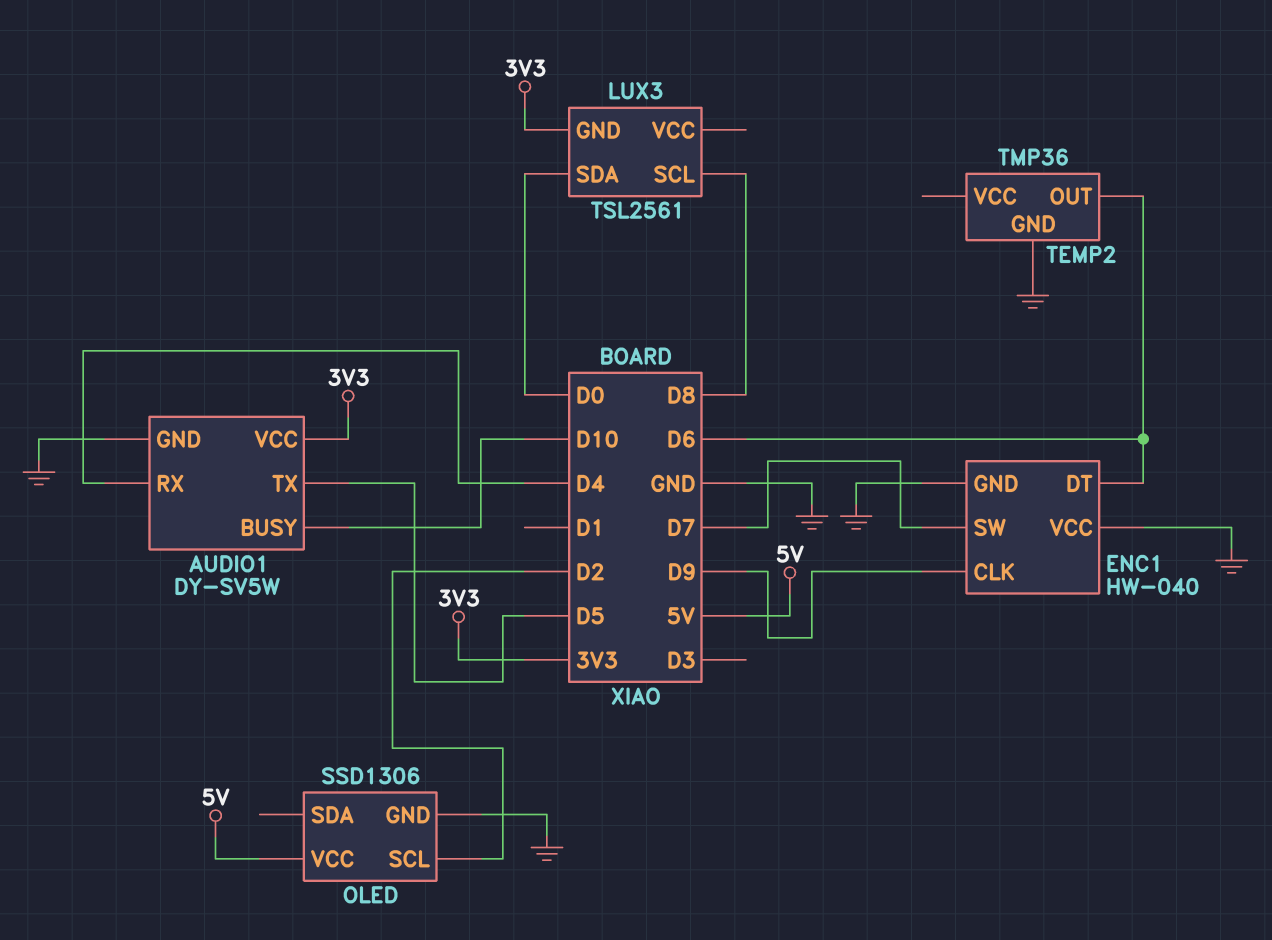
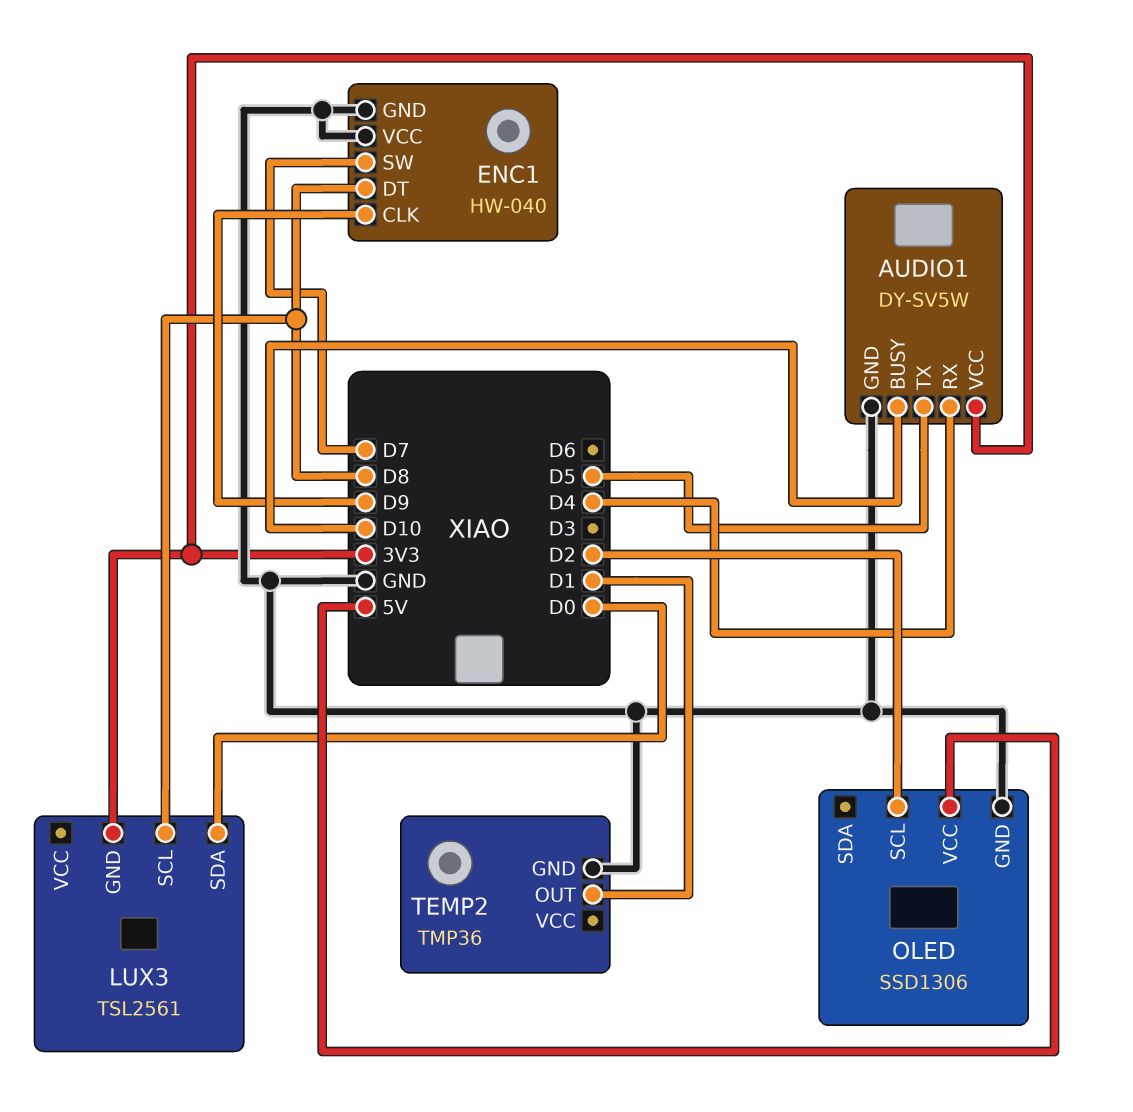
ENC1 pin DT: D6 -> D8
TEMP2 pin OUT: D6 -> D1

